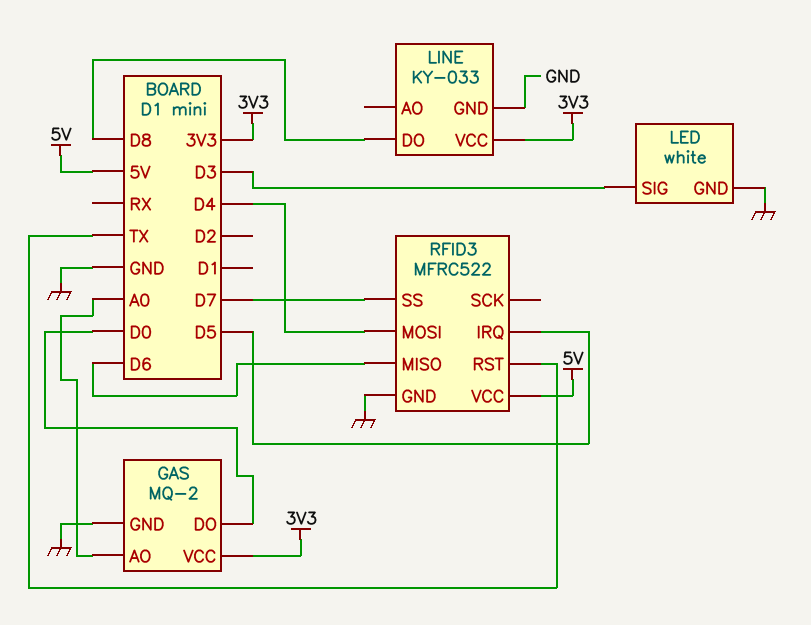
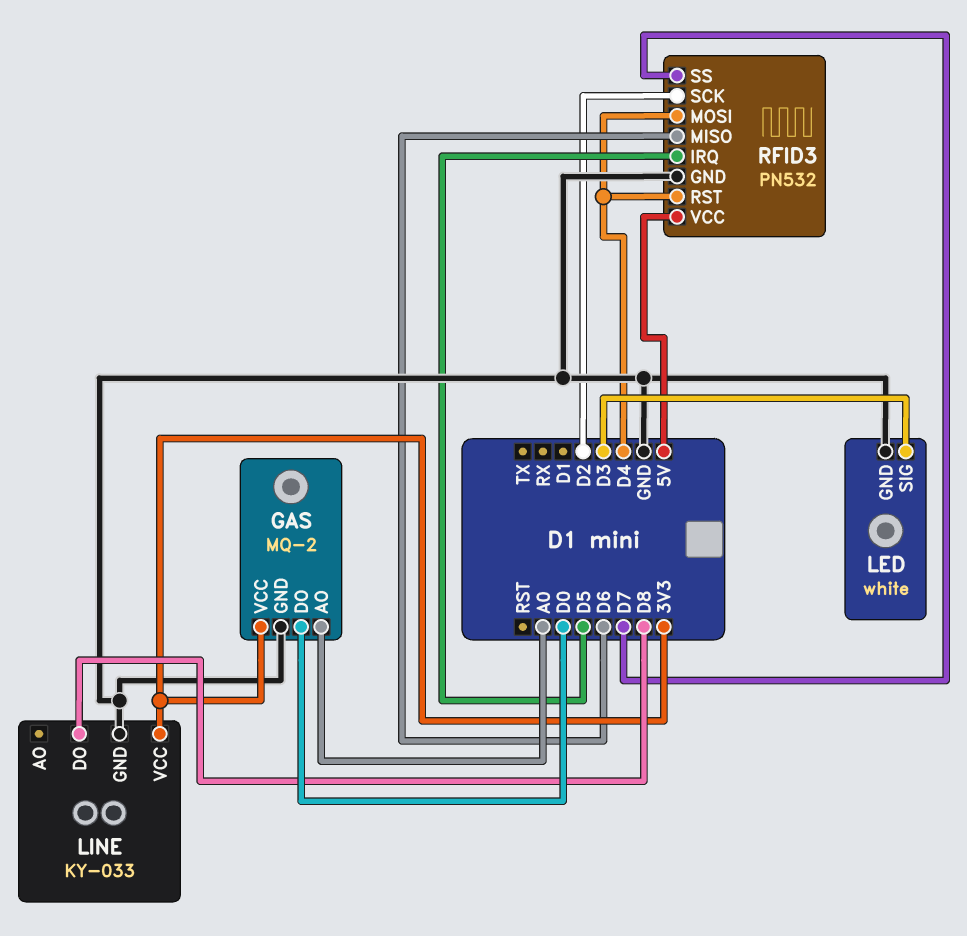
RFID3: MFRC522 -> PN532
RFID3 pin RST: TX -> D4
RFID3 pin SCK: none -> D2

